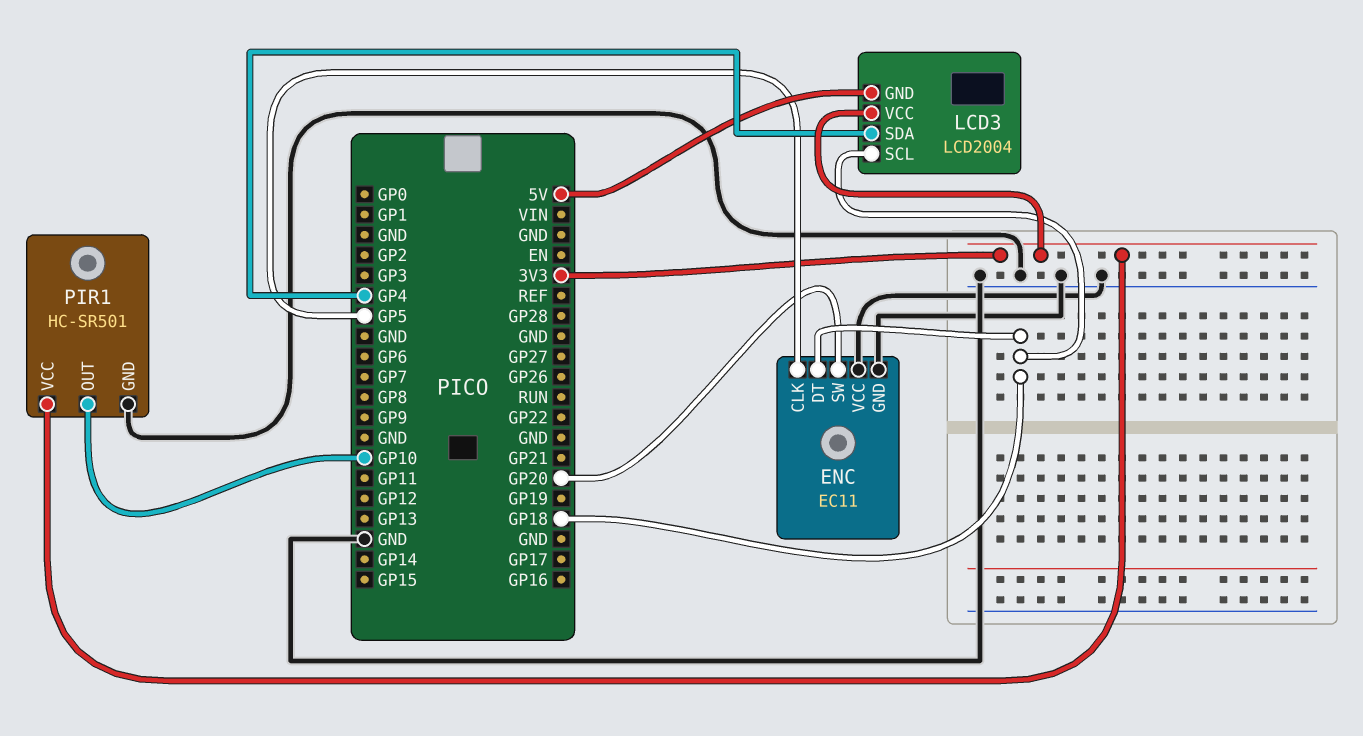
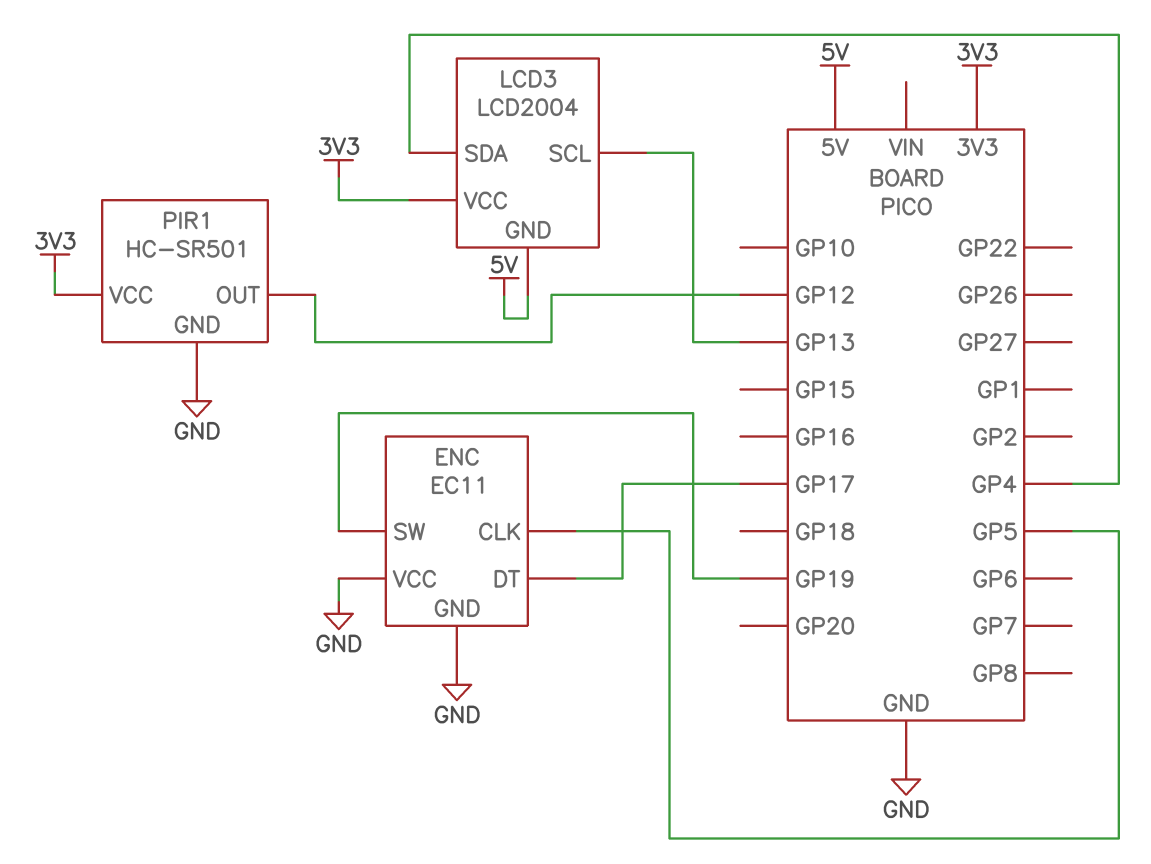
ENC pin DT: GP18 -> GP17
ENC pin SW: GP20 -> GP19
LCD3 pin SCL: GP18 -> GP13
PIR1 pin OUT: GP10 -> GP12

